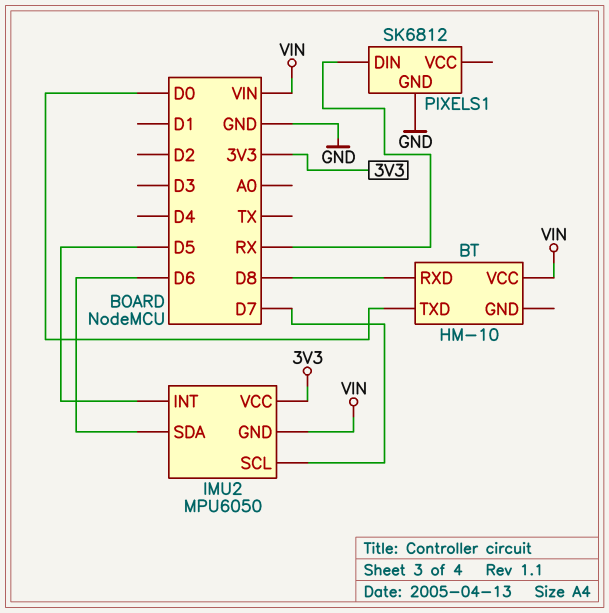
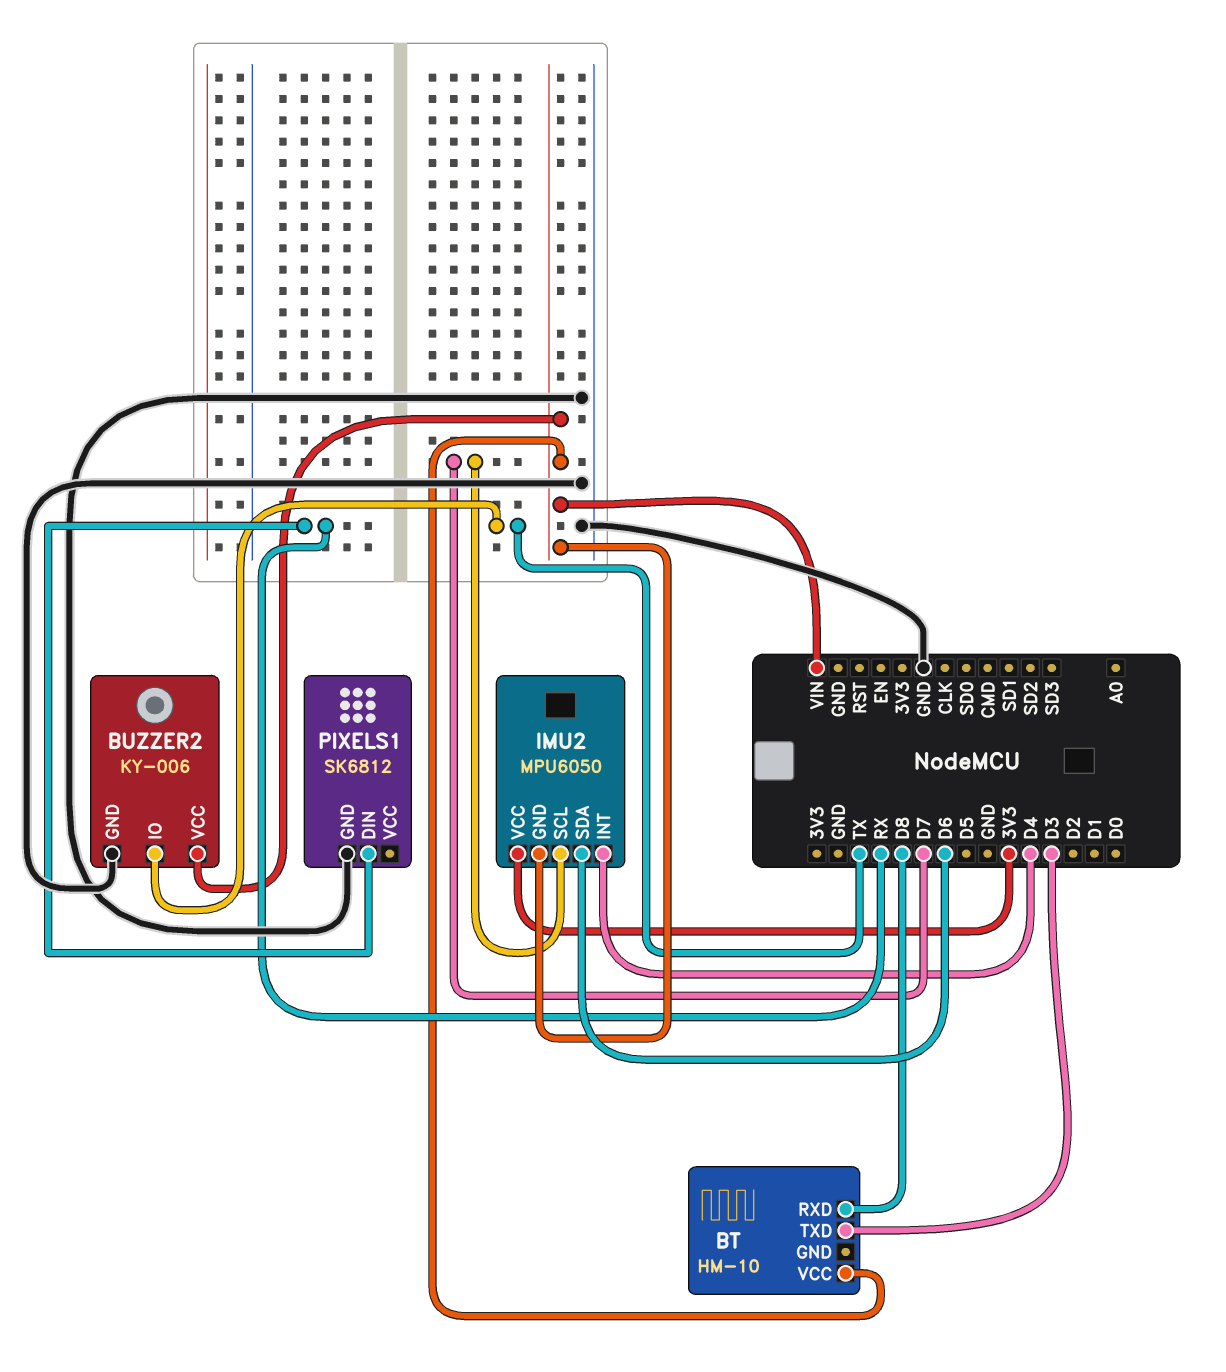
BT pin TXD: D0 -> D3
BUZZER2: none -> KY-006
BUZZER2 pin GND: none -> GND
BUZZER2 pin IO: none -> TX
BUZZER2 pin VCC: none -> VIN
IMU2 pin INT: D5 -> D4

